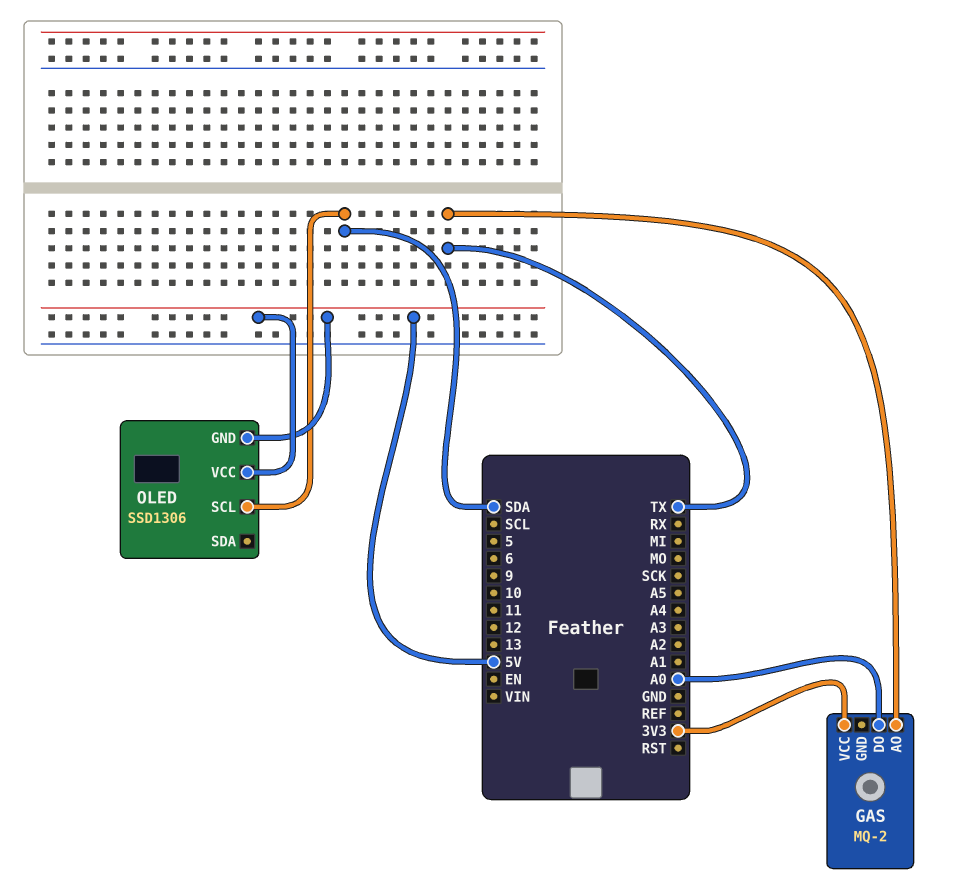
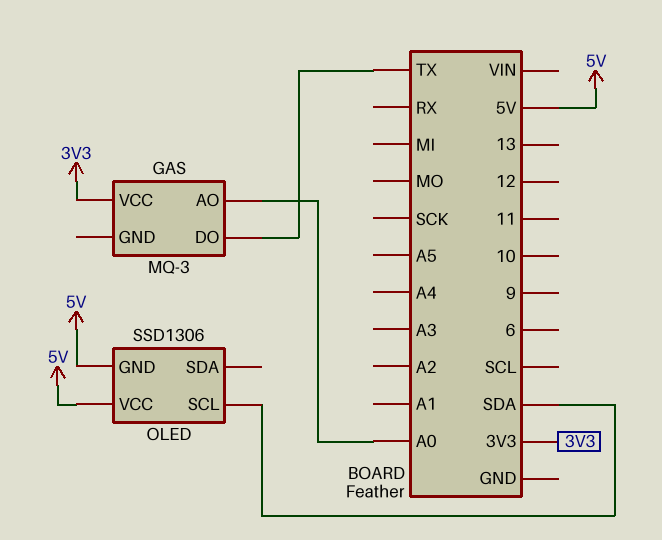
GAS: MQ-2 -> MQ-3
GAS pin AO: TX -> A0
GAS pin DO: A0 -> TX

